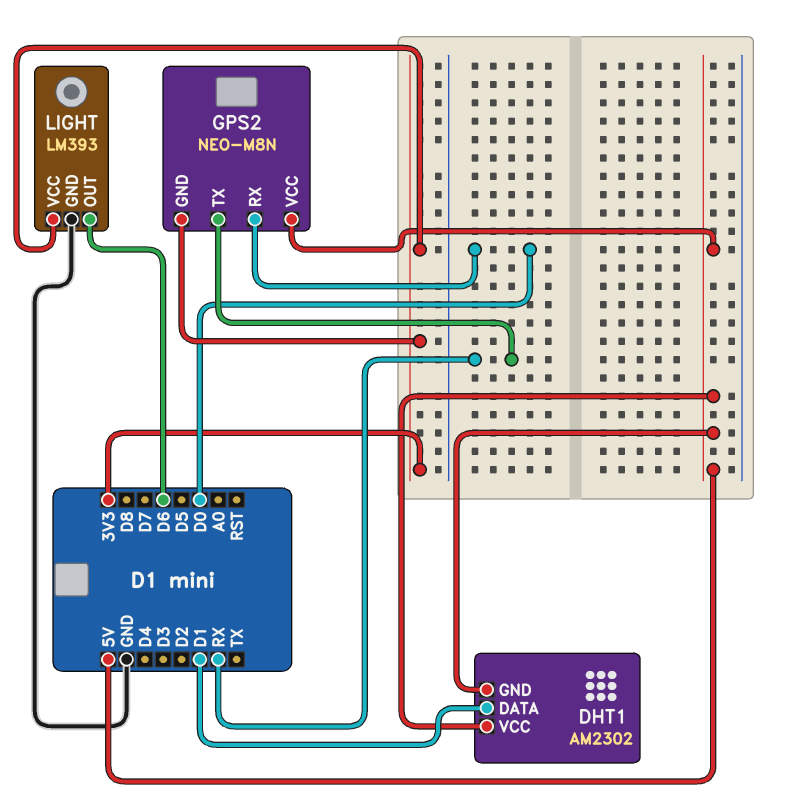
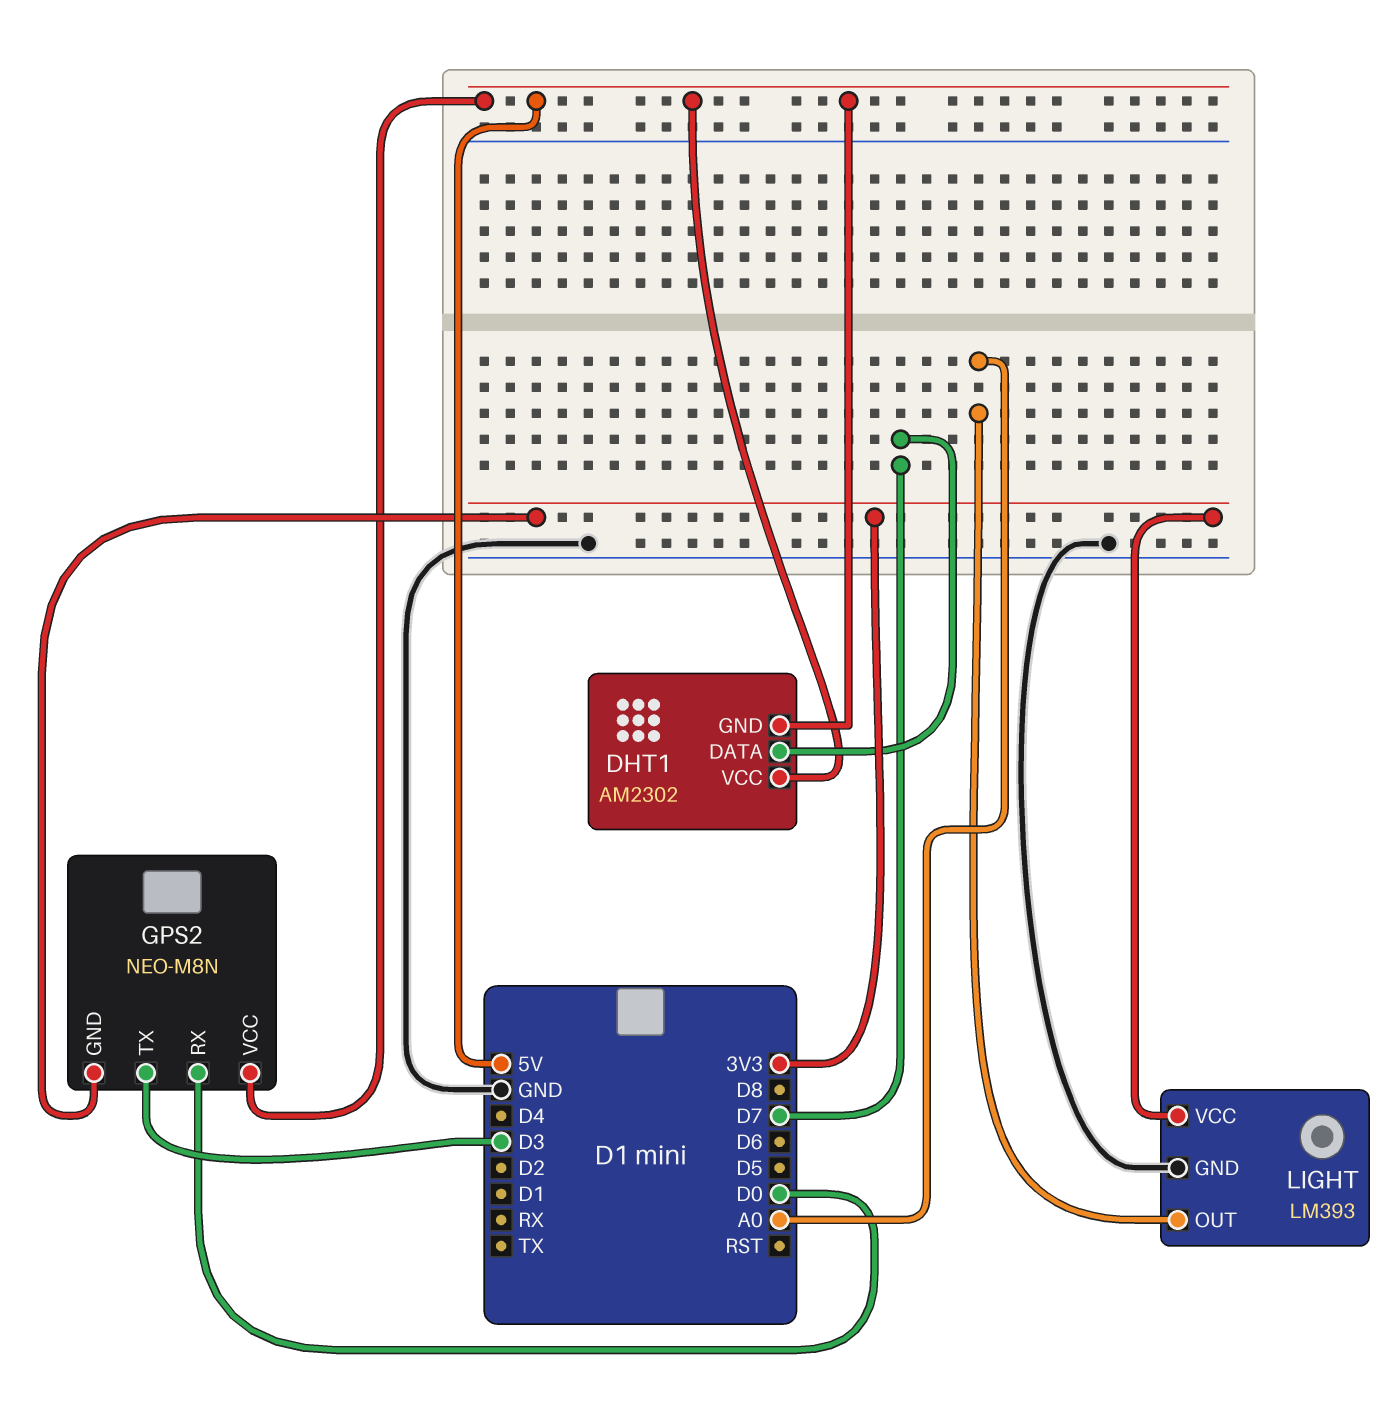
DHT1 pin DATA: D1 -> D7
GPS2 pin TX: RX -> D3
LIGHT pin OUT: D6 -> A0

